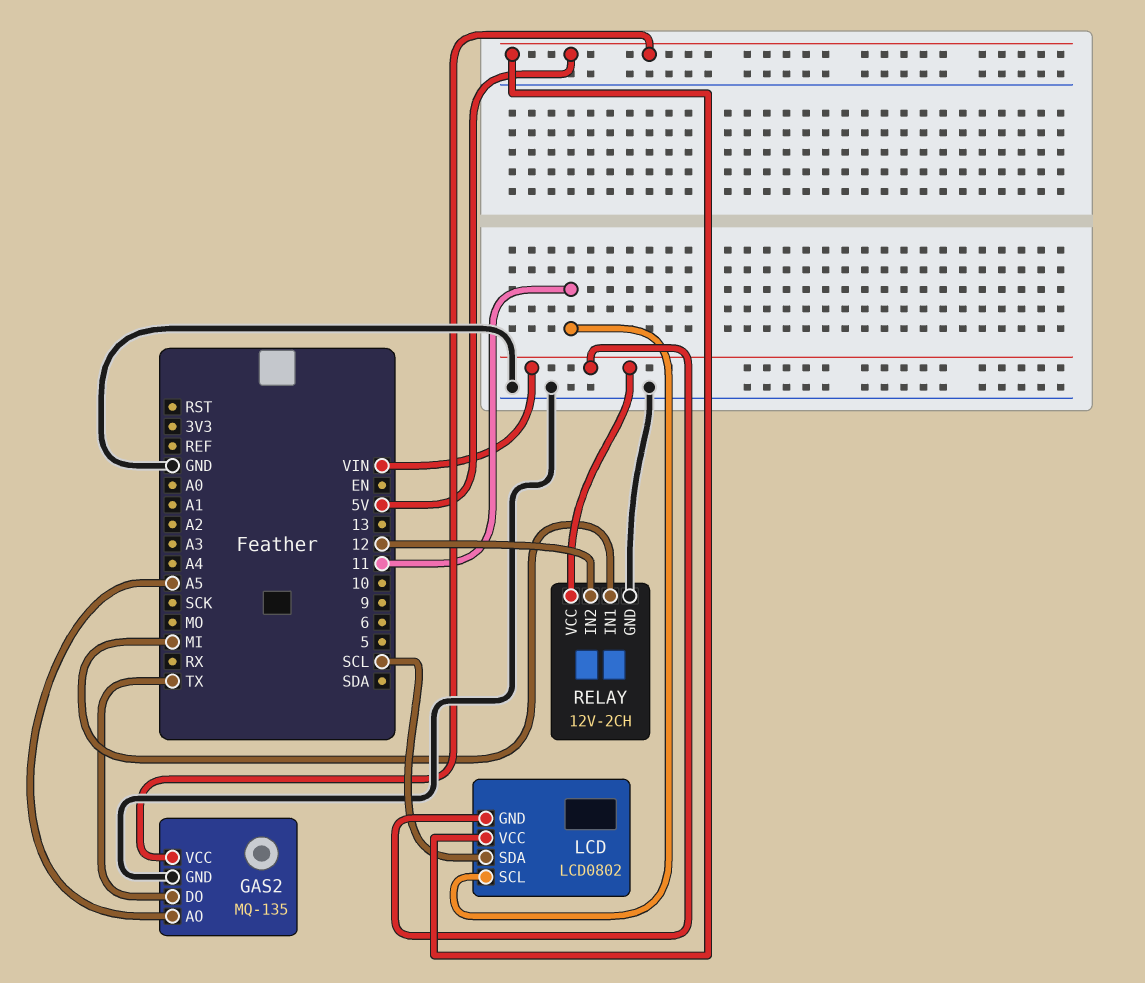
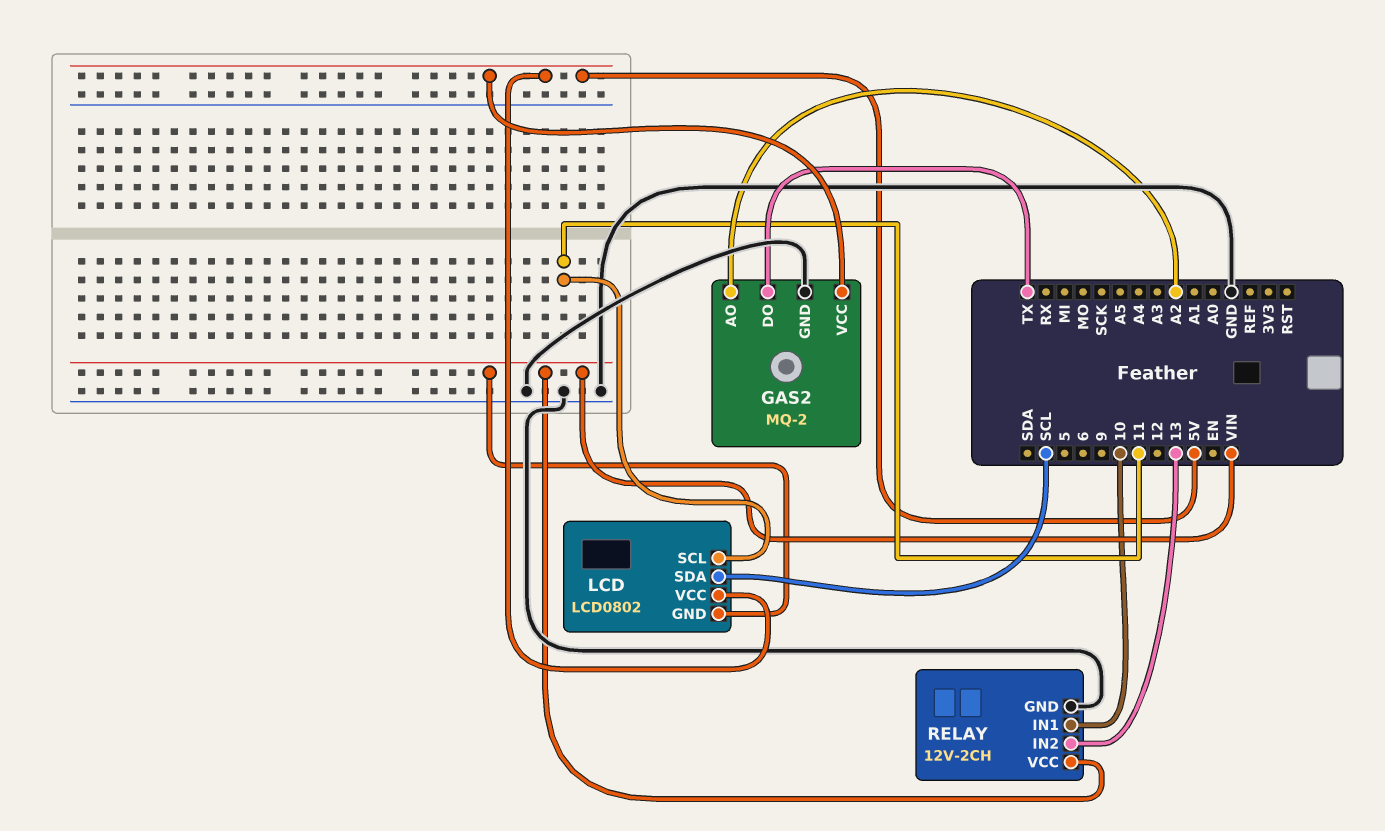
GAS2: MQ-135 -> MQ-2
GAS2 pin AO: A5 -> A2
RELAY pin IN1: MI -> 10
RELAY pin IN2: 12 -> 13

